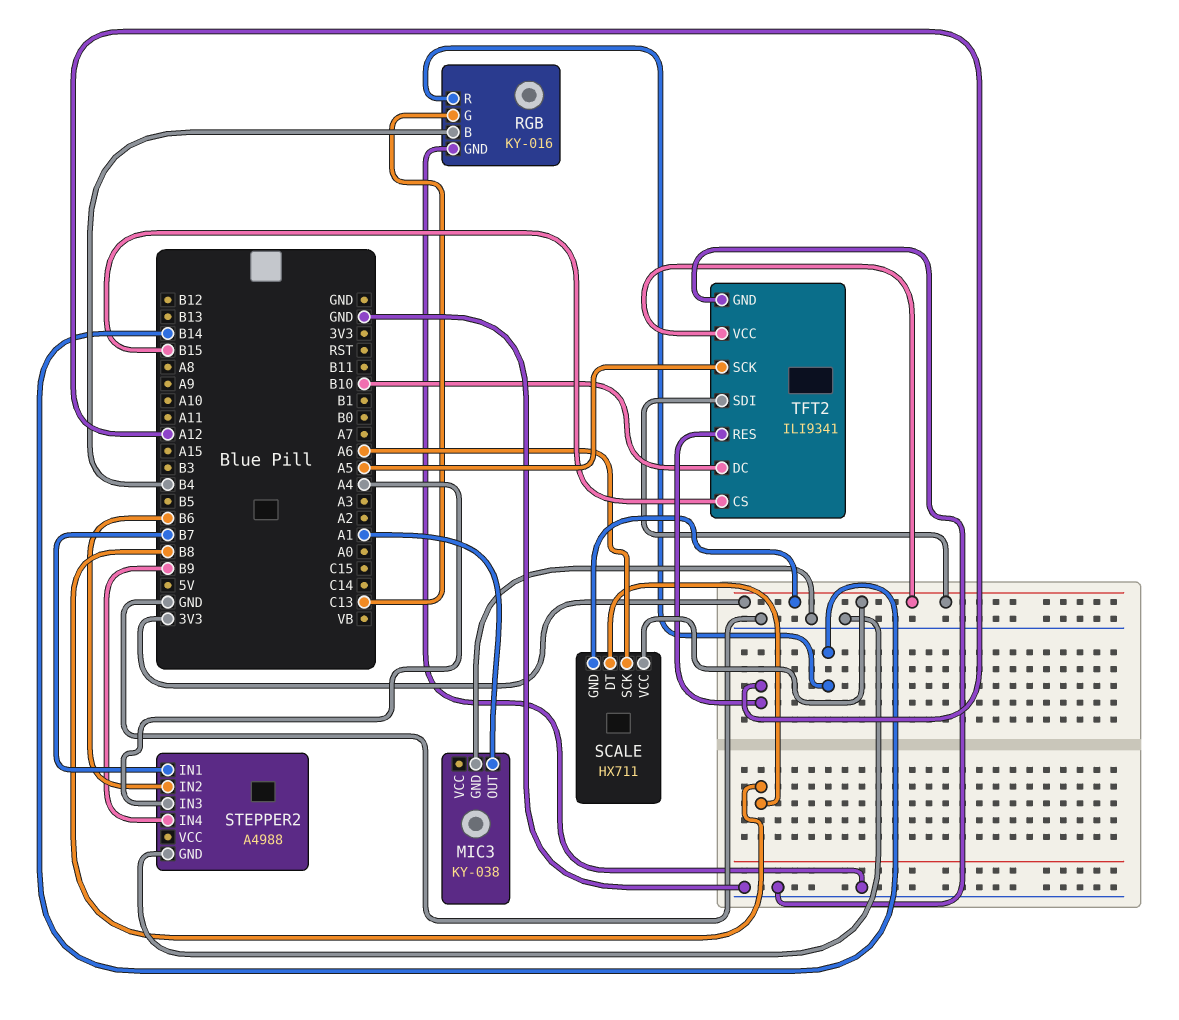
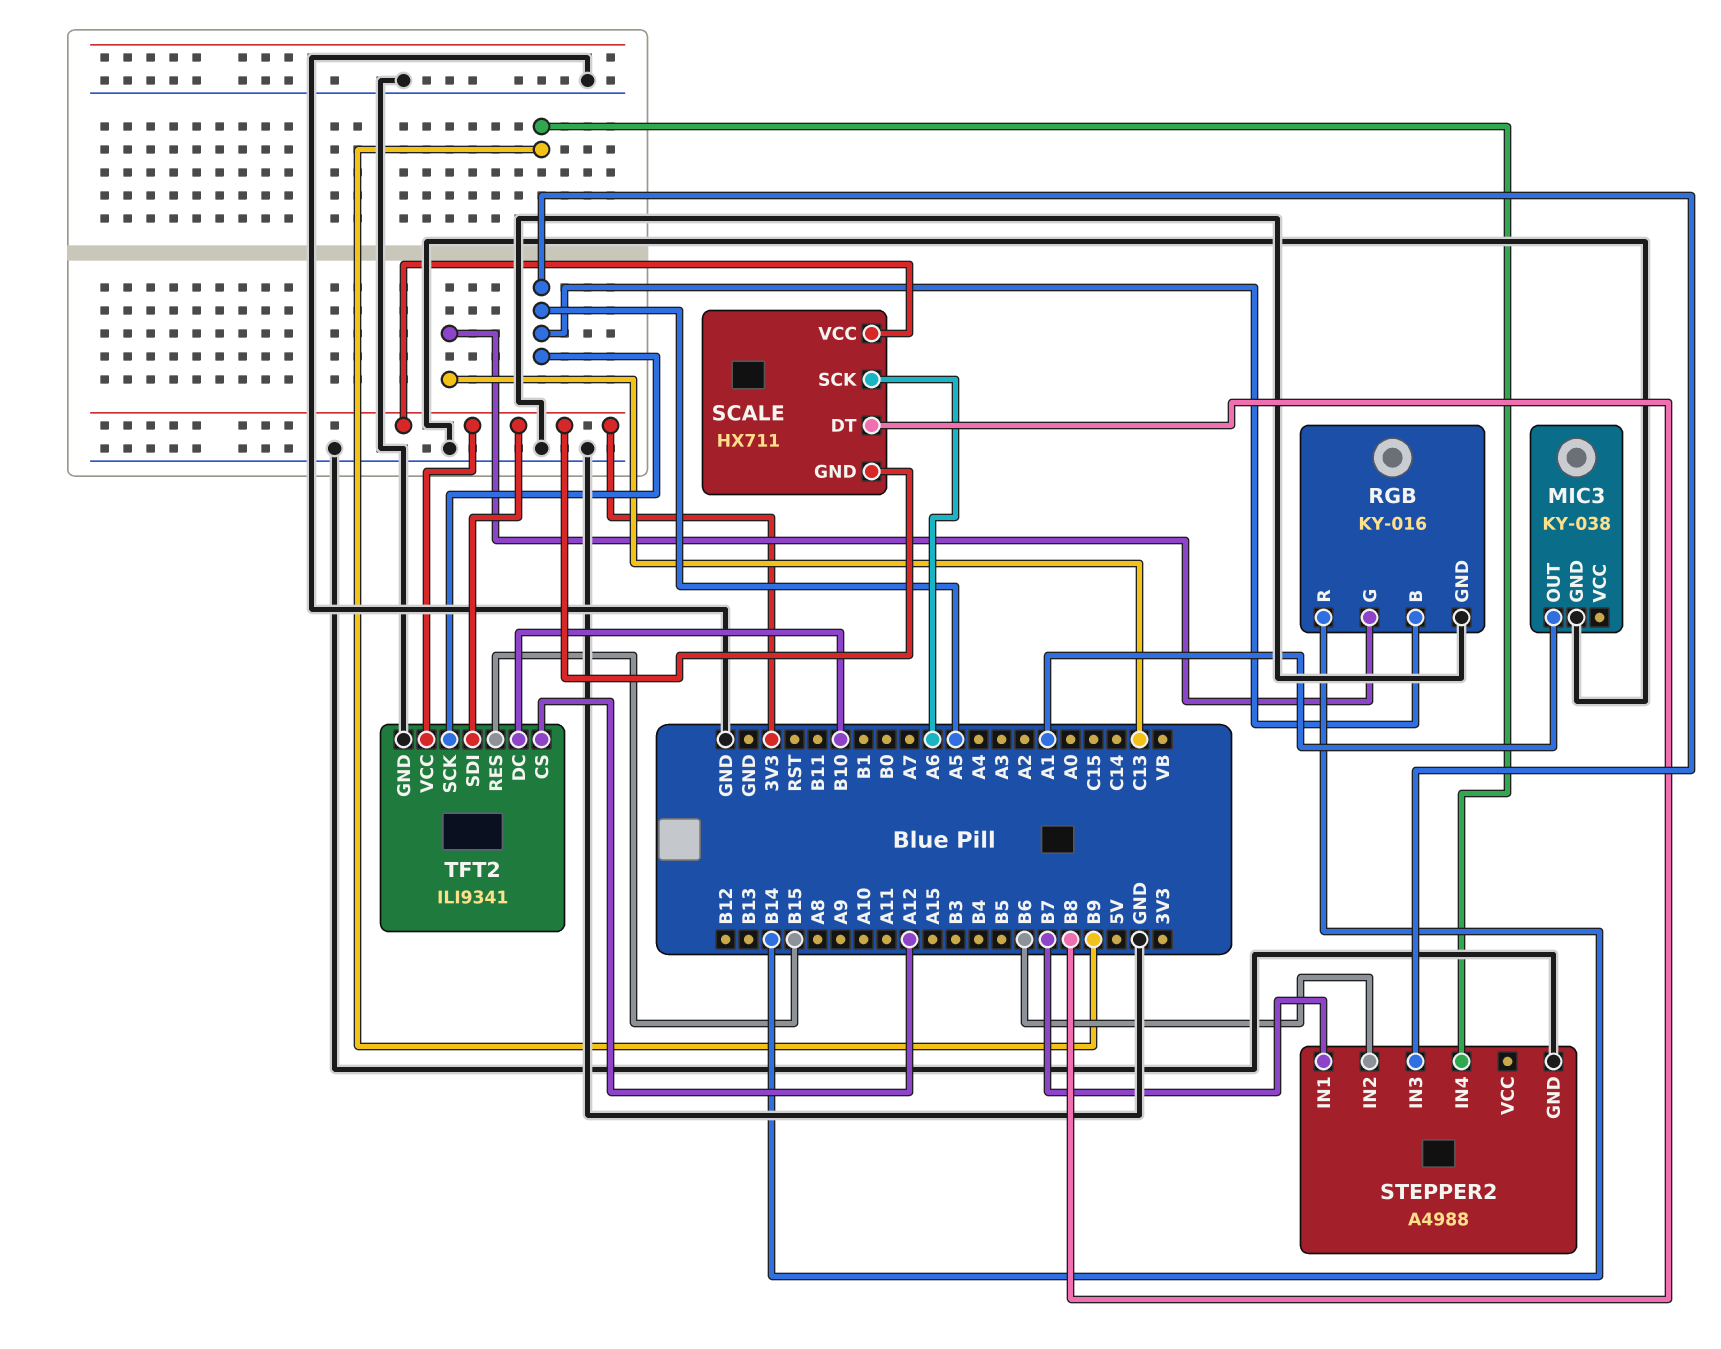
RGB pin B: B4 -> A5
STEPPER2 pin IN3: A4 -> A5
TFT2 pin CS: B15 -> A12
TFT2 pin RES: A12 -> B15

